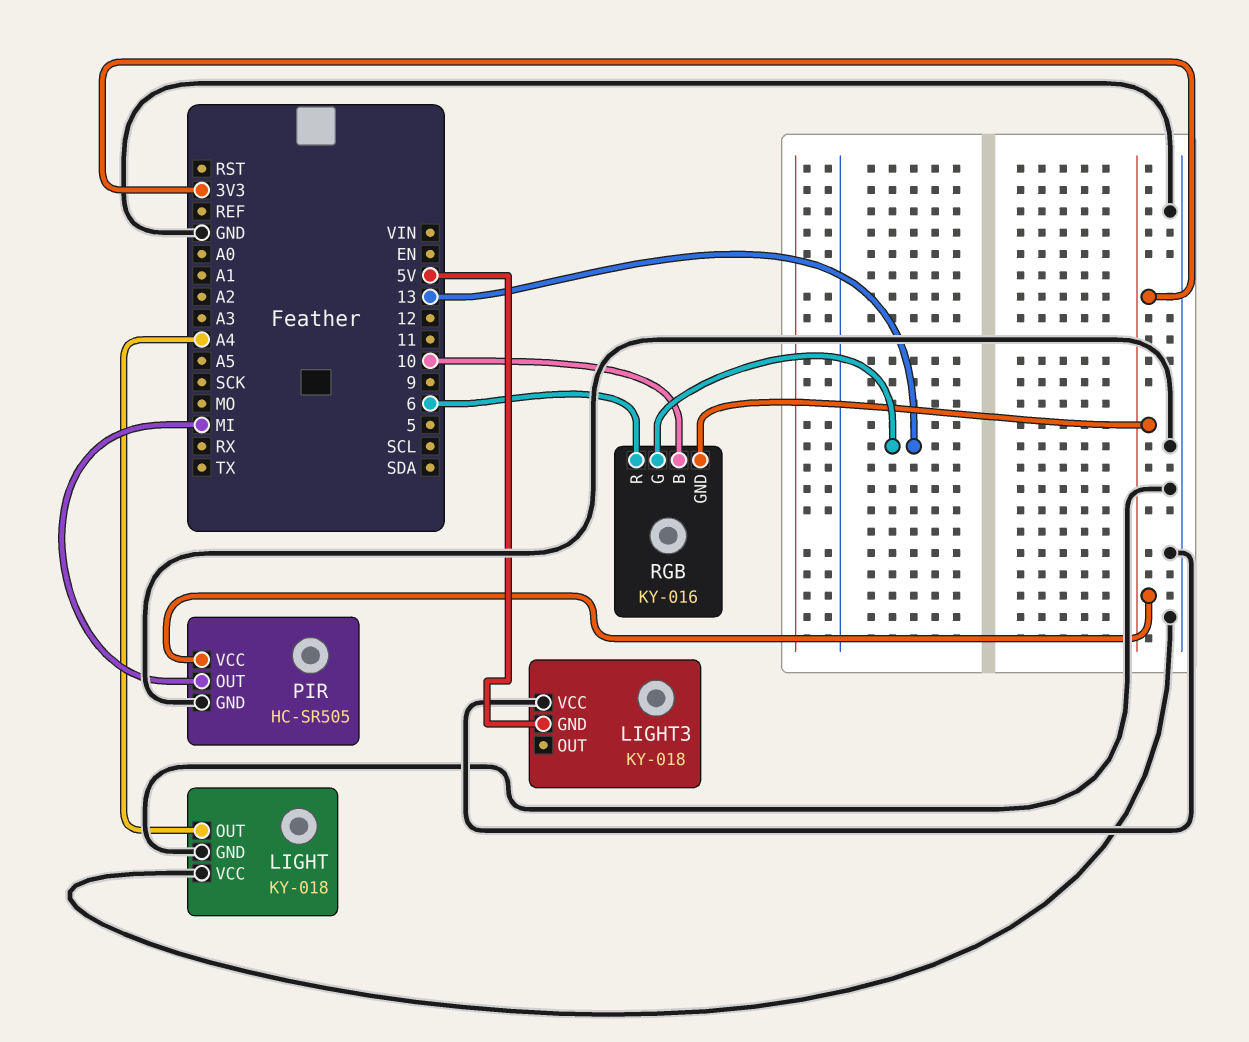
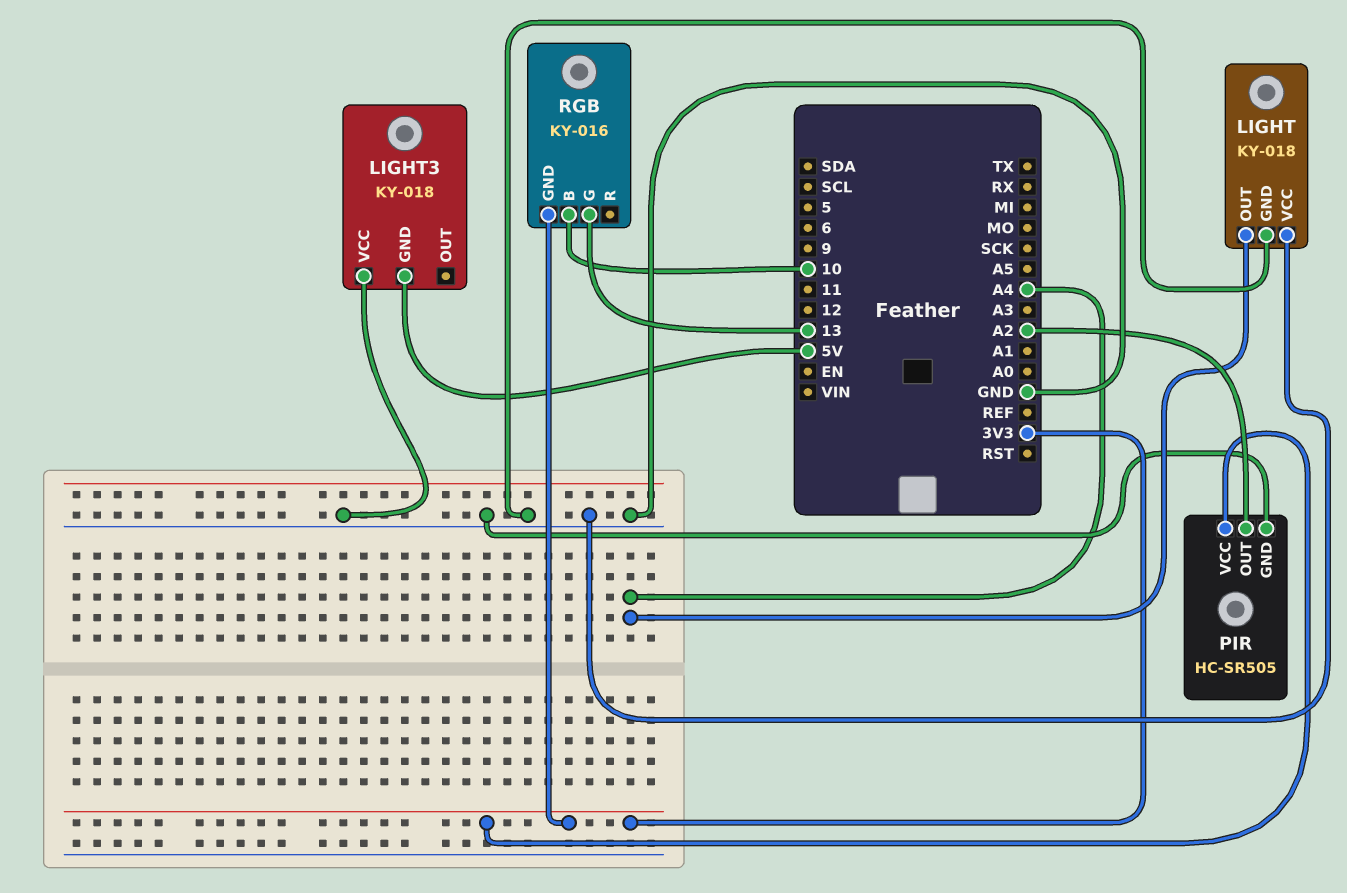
PIR pin OUT: MI -> A2
RGB pin R: 6 -> none

